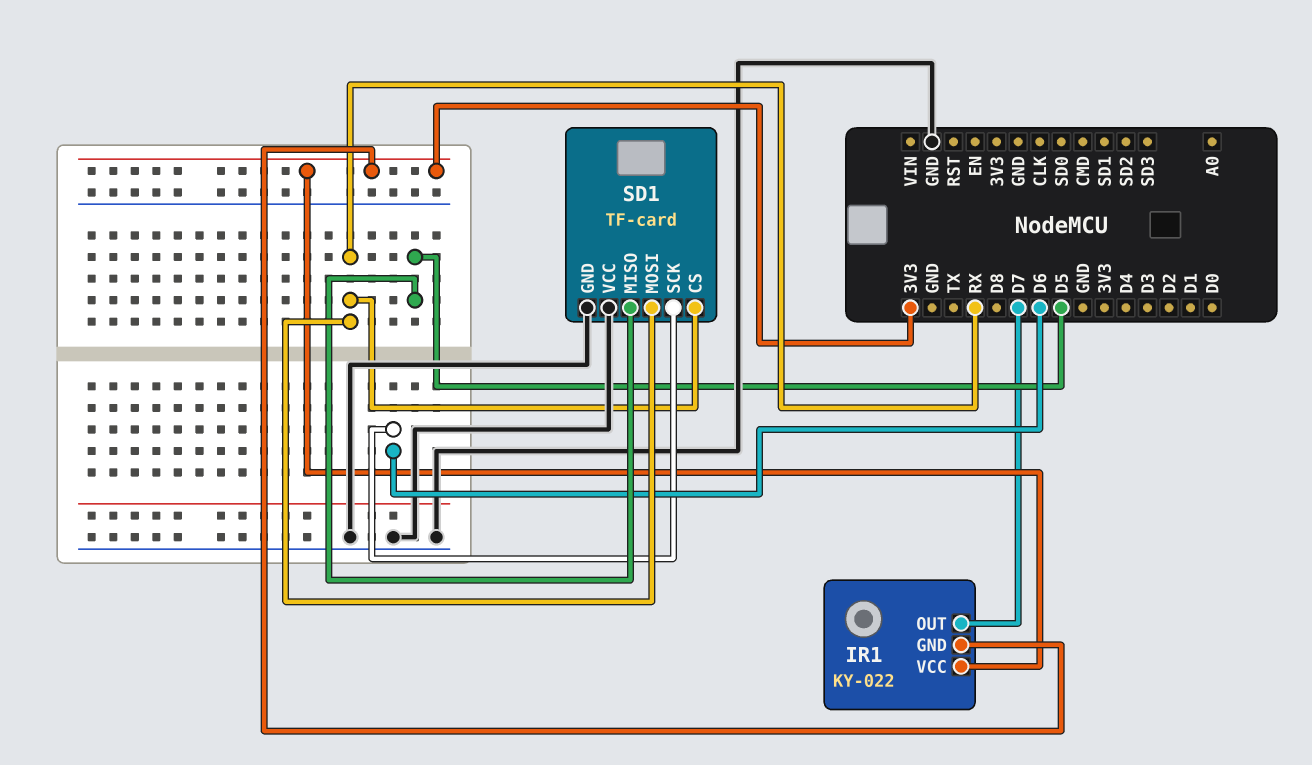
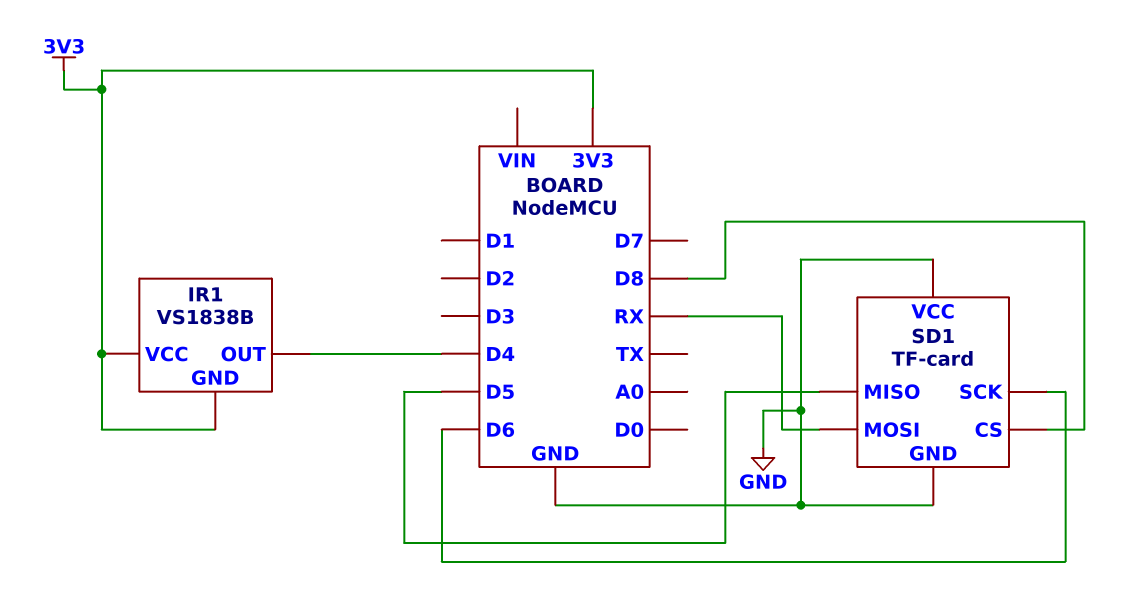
IR1: KY-022 -> VS1838B
IR1 pin OUT: D7 -> D4
SD1 pin CS: RX -> D8

